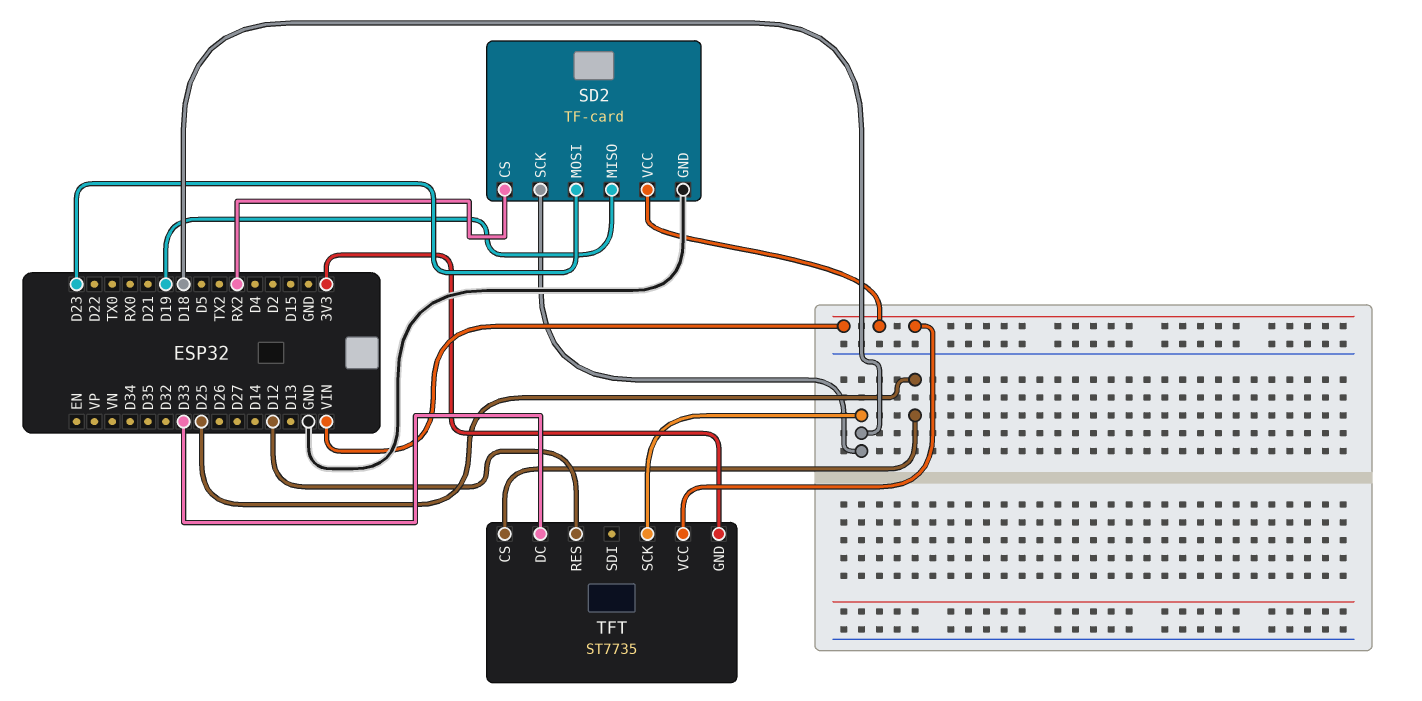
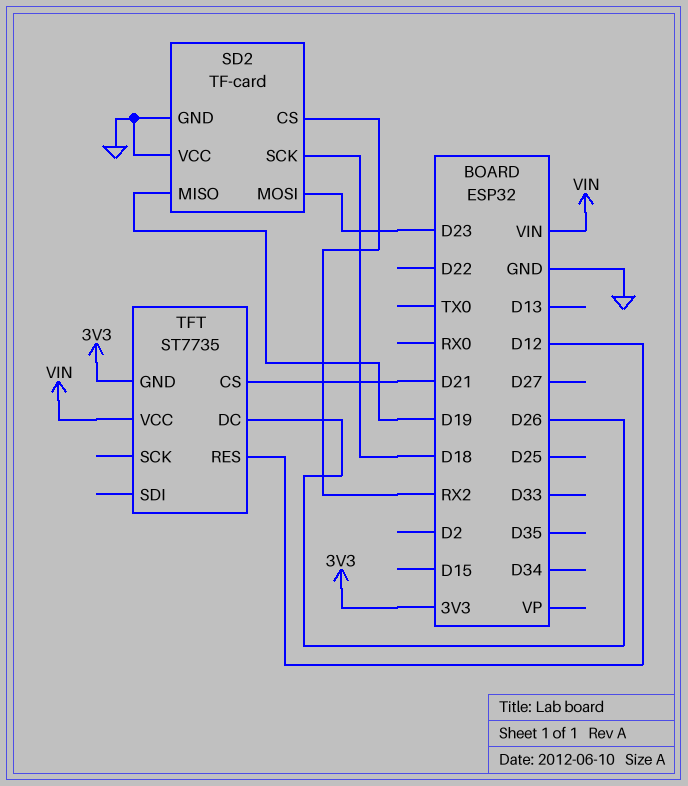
SD2 pin VCC: VIN -> GND
TFT pin CS: D25 -> D21
TFT pin DC: D33 -> D26
TFT pin SCK: D18 -> none

